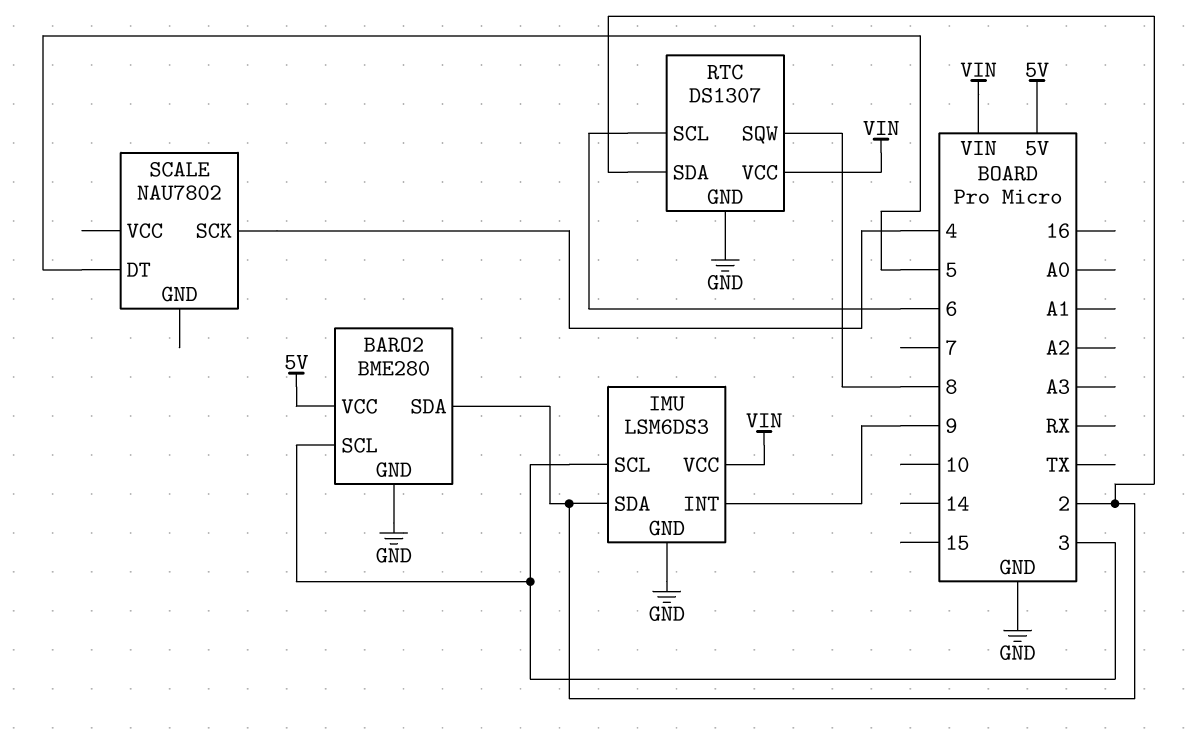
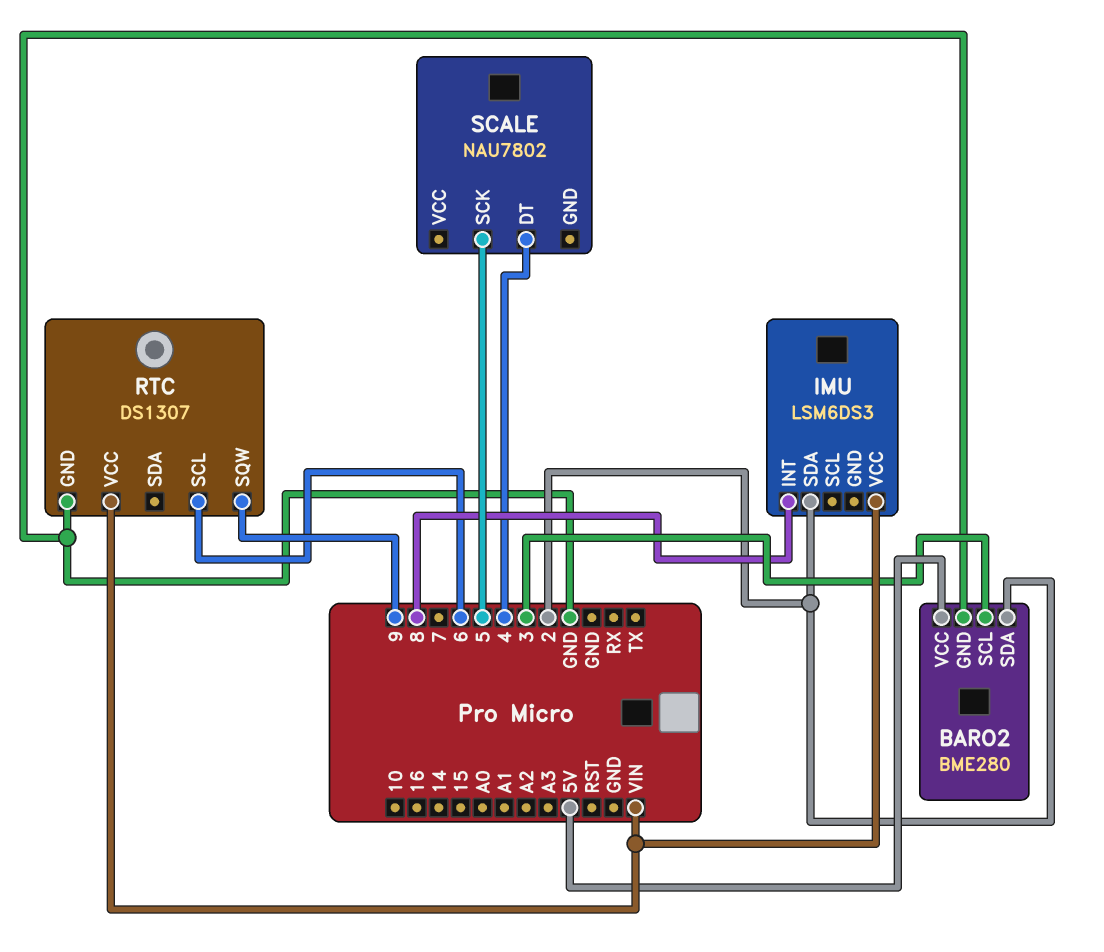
IMU pin GND: GND -> none
IMU pin INT: 9 -> 8
IMU pin SCL: 3 -> none
RTC pin SDA: 2 -> none
RTC pin SQW: 8 -> 9
SCALE pin DT: 5 -> 4
SCALE pin SCK: 4 -> 5

